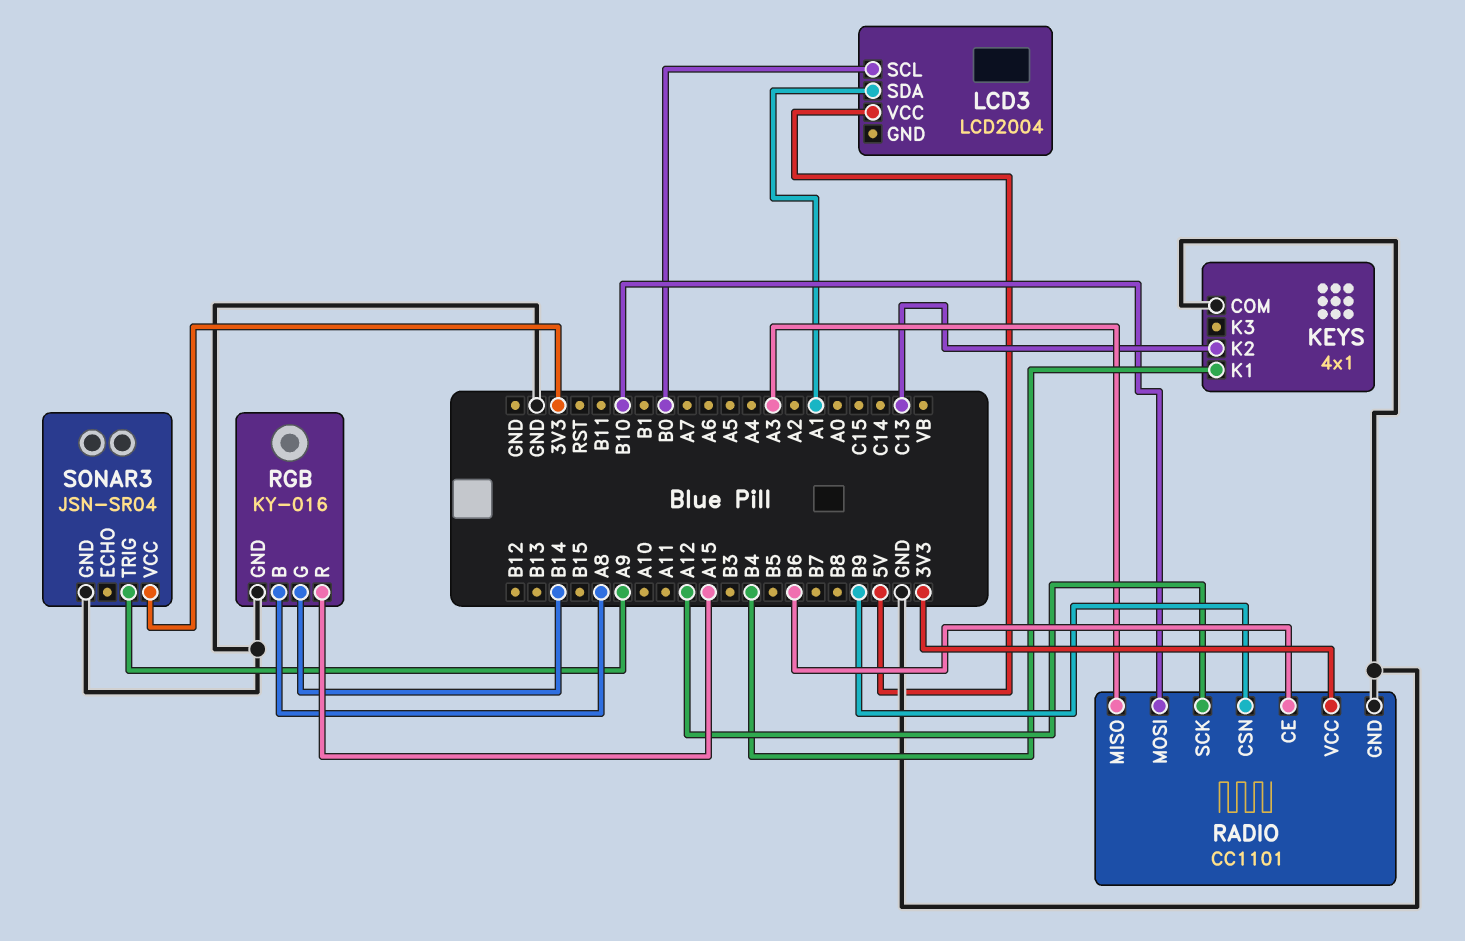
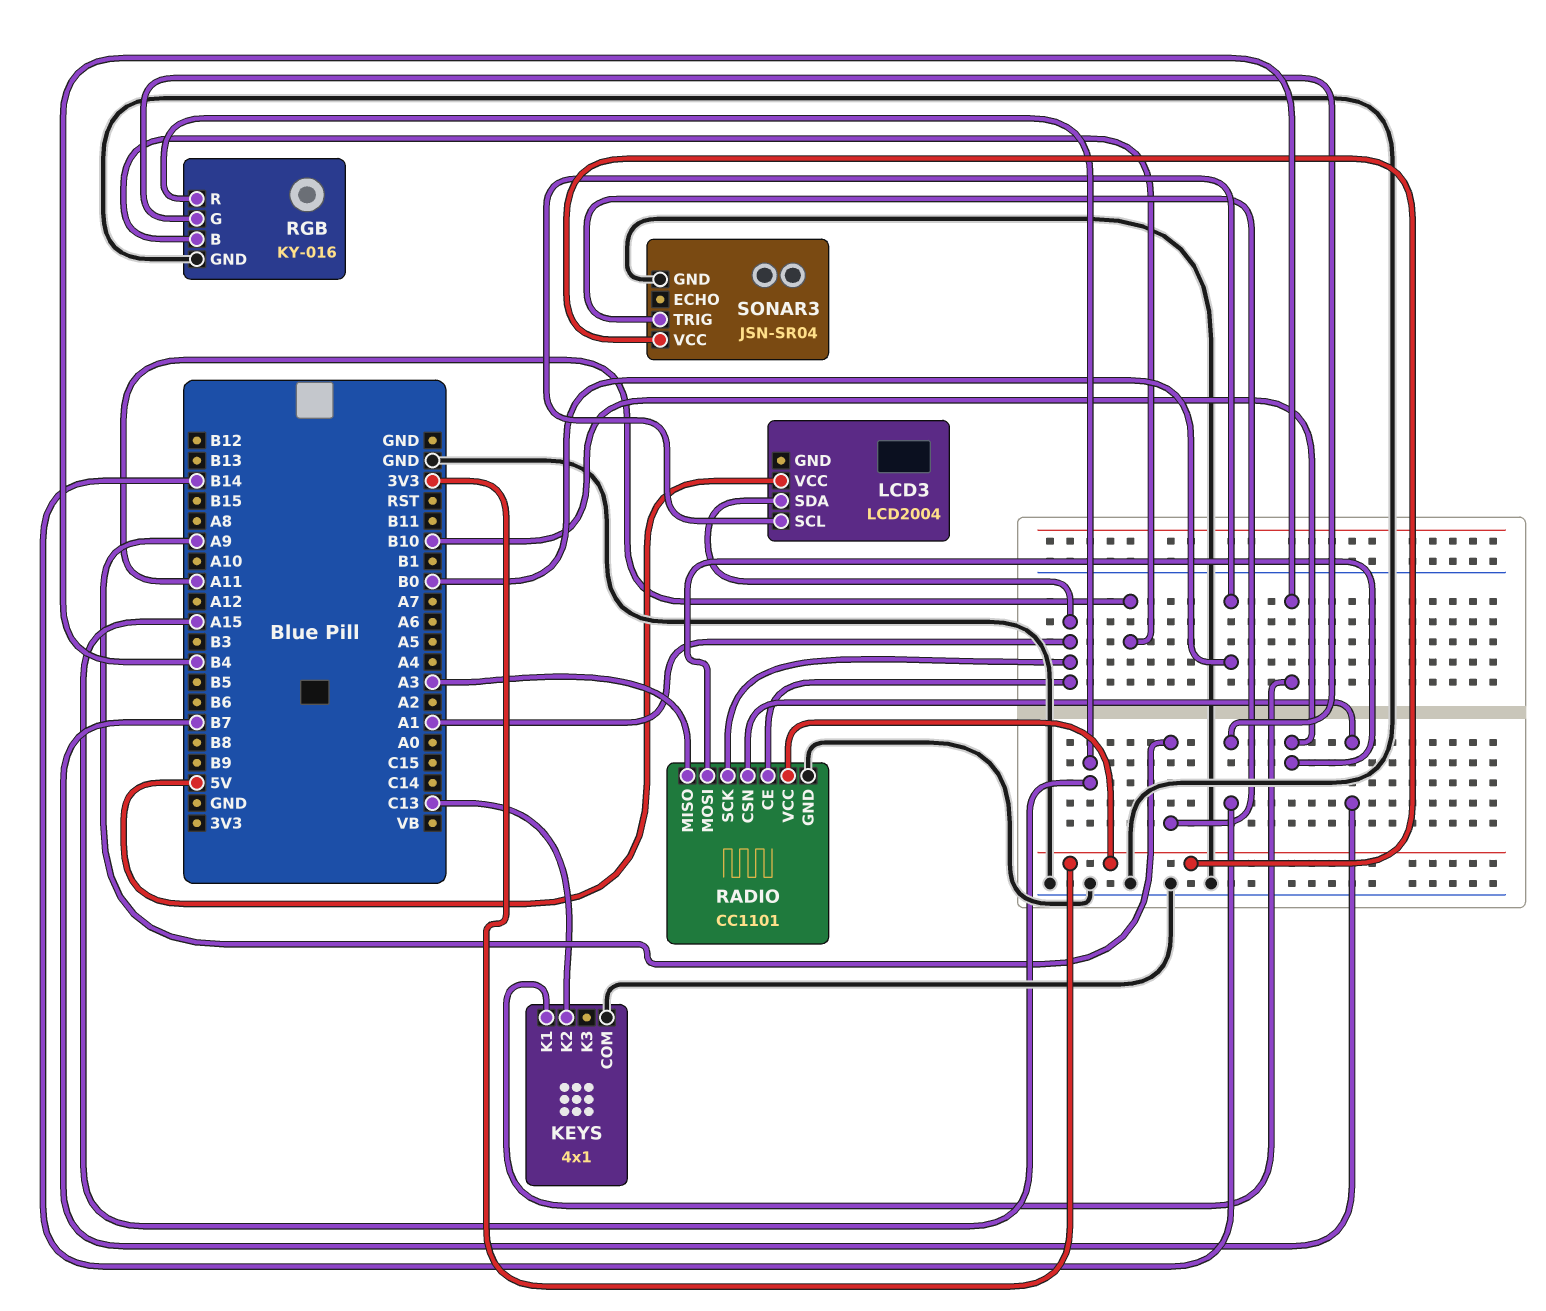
RADIO pin CE: B6 -> A1
RADIO pin CSN: B9 -> B7
RADIO pin SCK: A12 -> A1
RGB pin B: A8 -> A11

